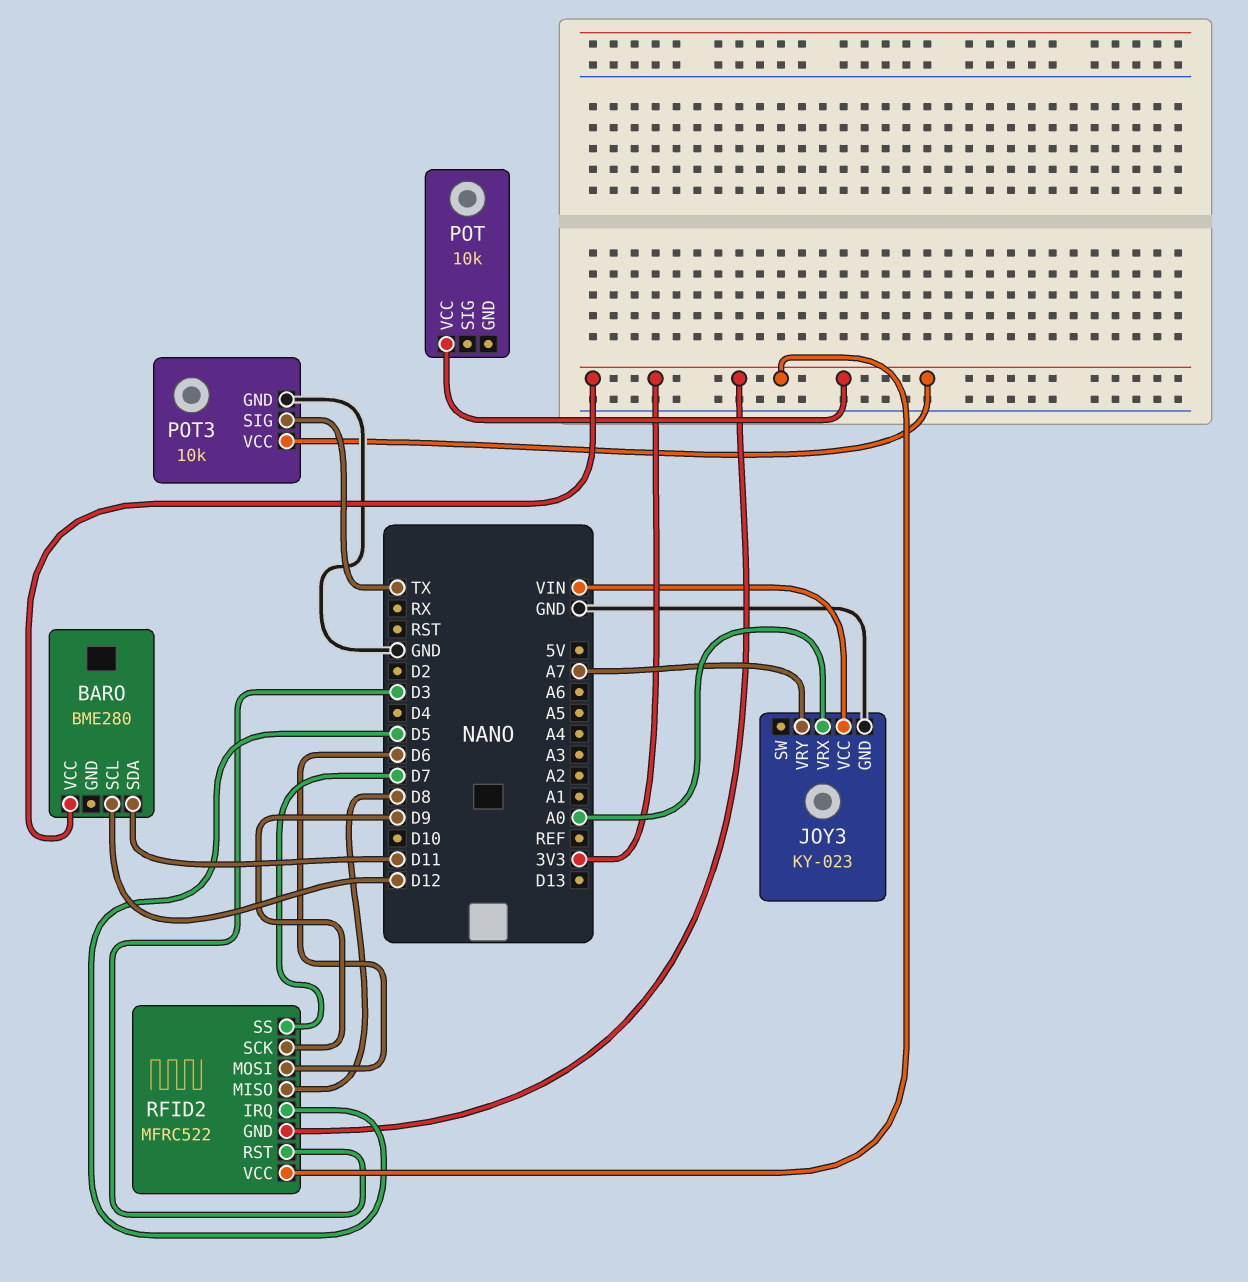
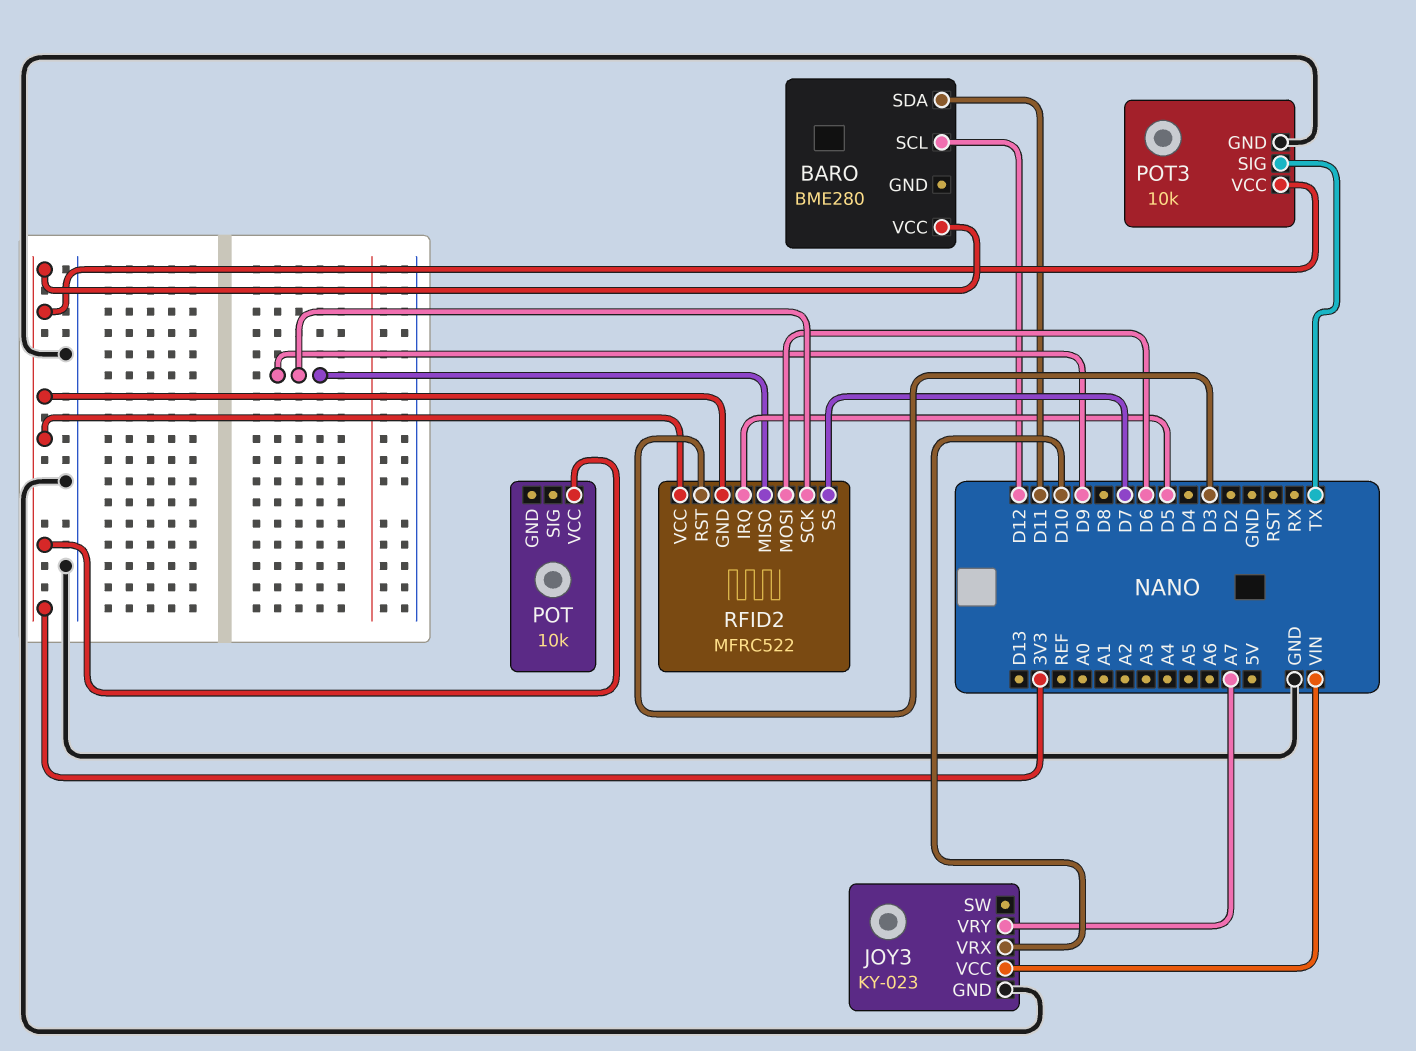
JOY3 pin VRX: A0 -> D10
RFID2 pin MISO: D8 -> D9

